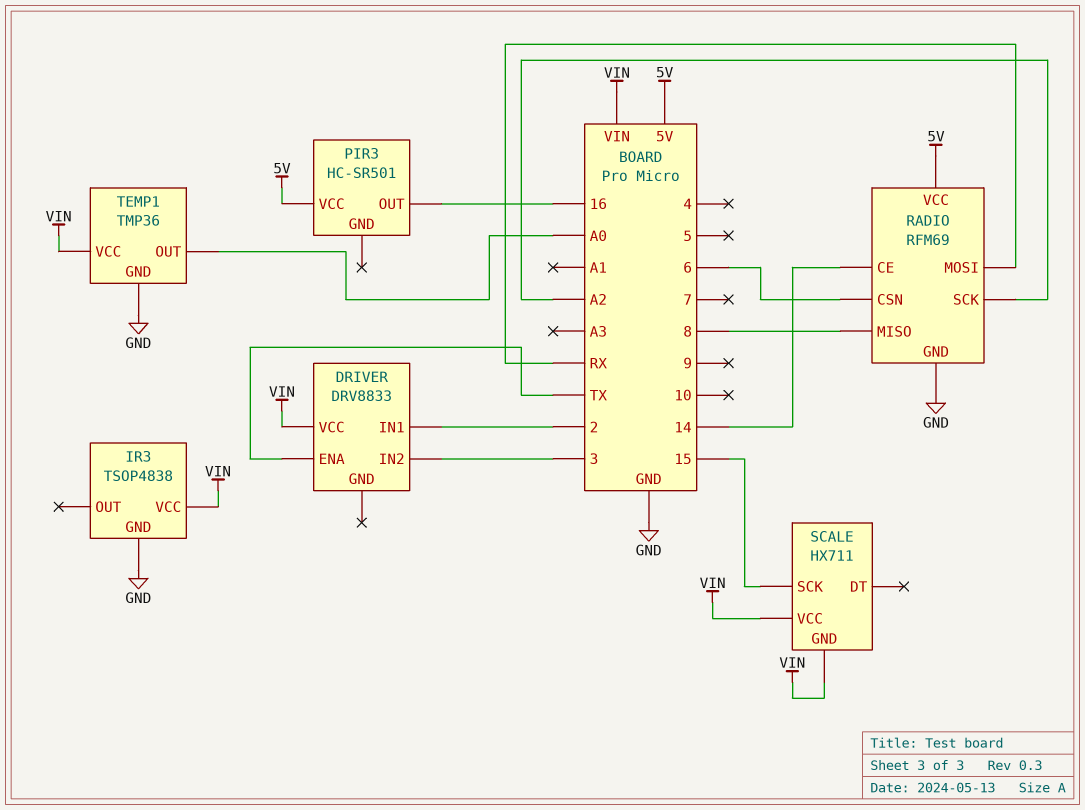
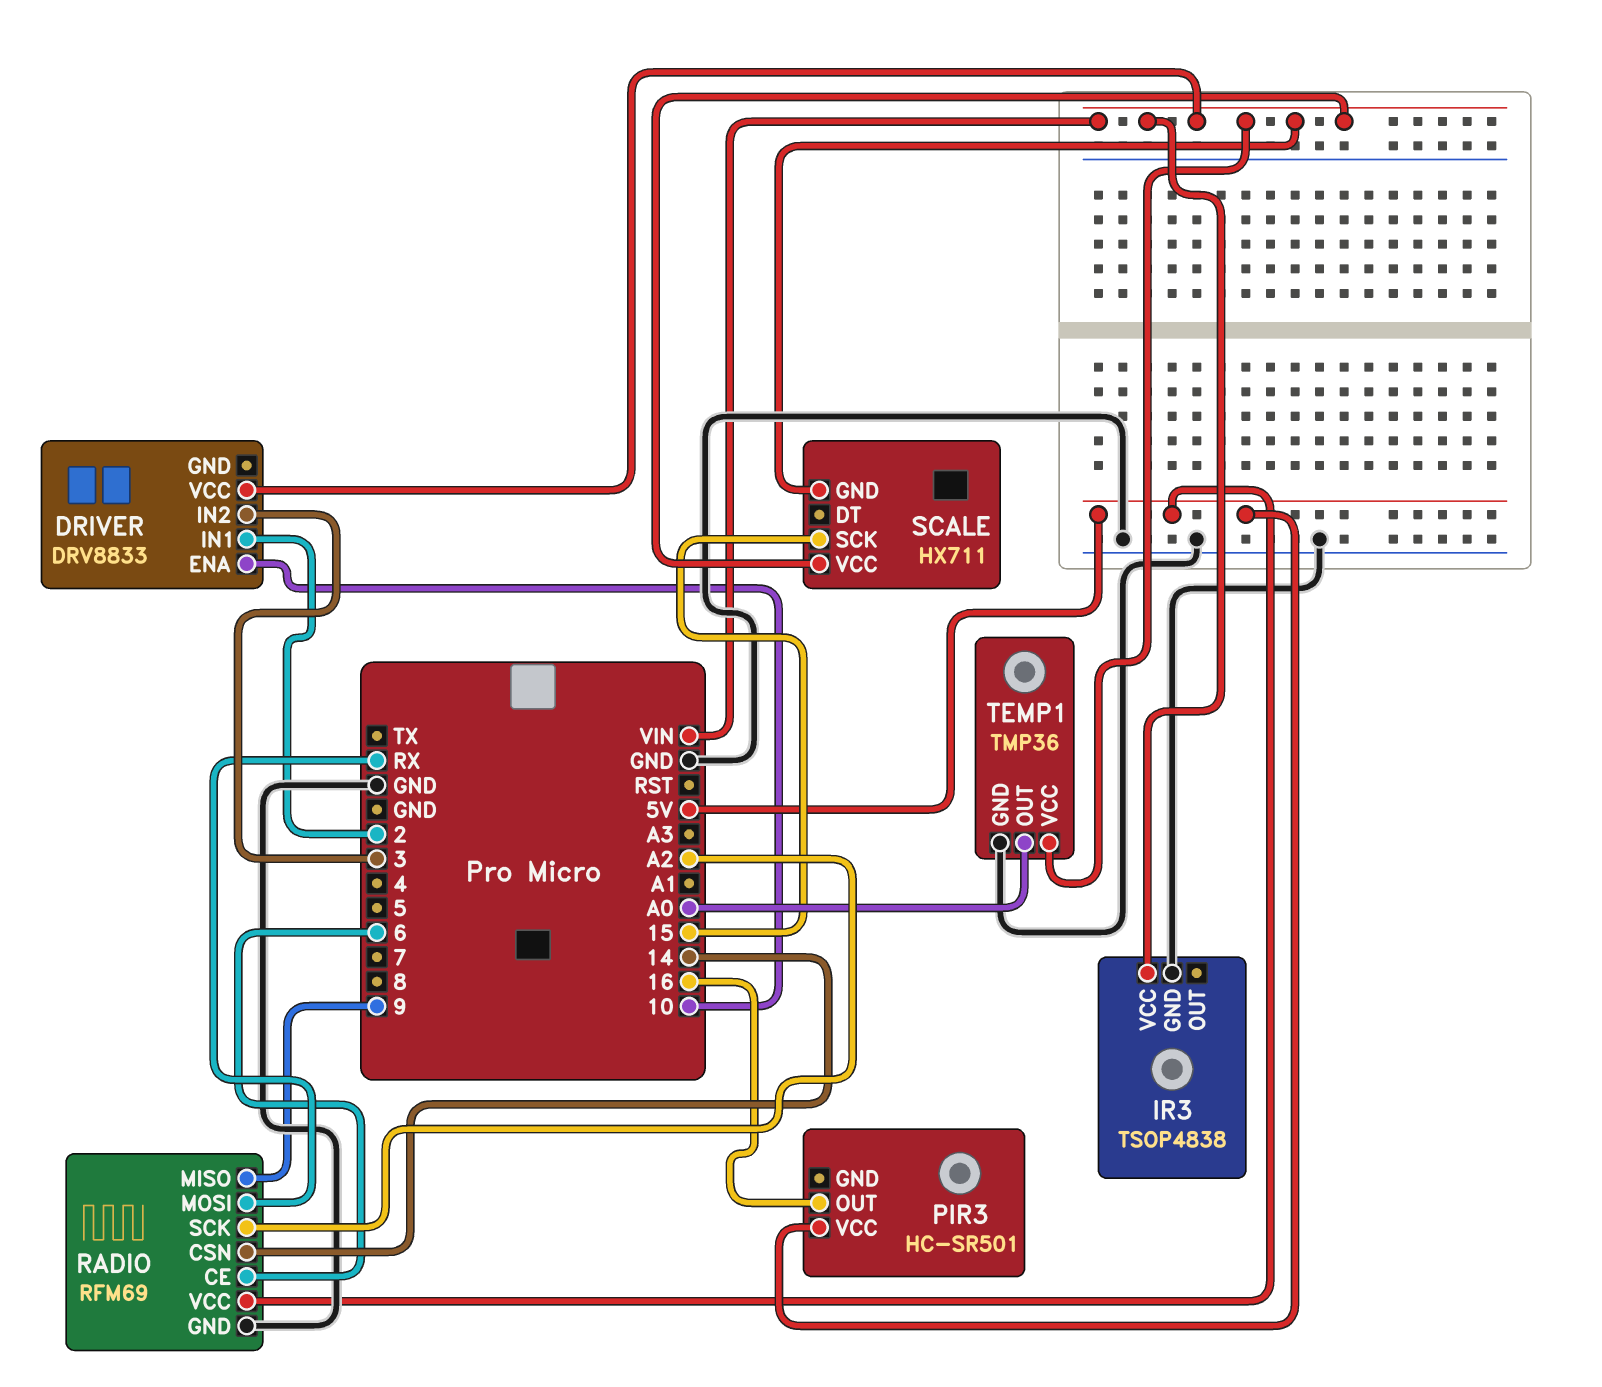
DRIVER pin ENA: TX -> 10
RADIO pin CE: 14 -> 6
RADIO pin CSN: 6 -> 14
RADIO pin MISO: 8 -> 9

